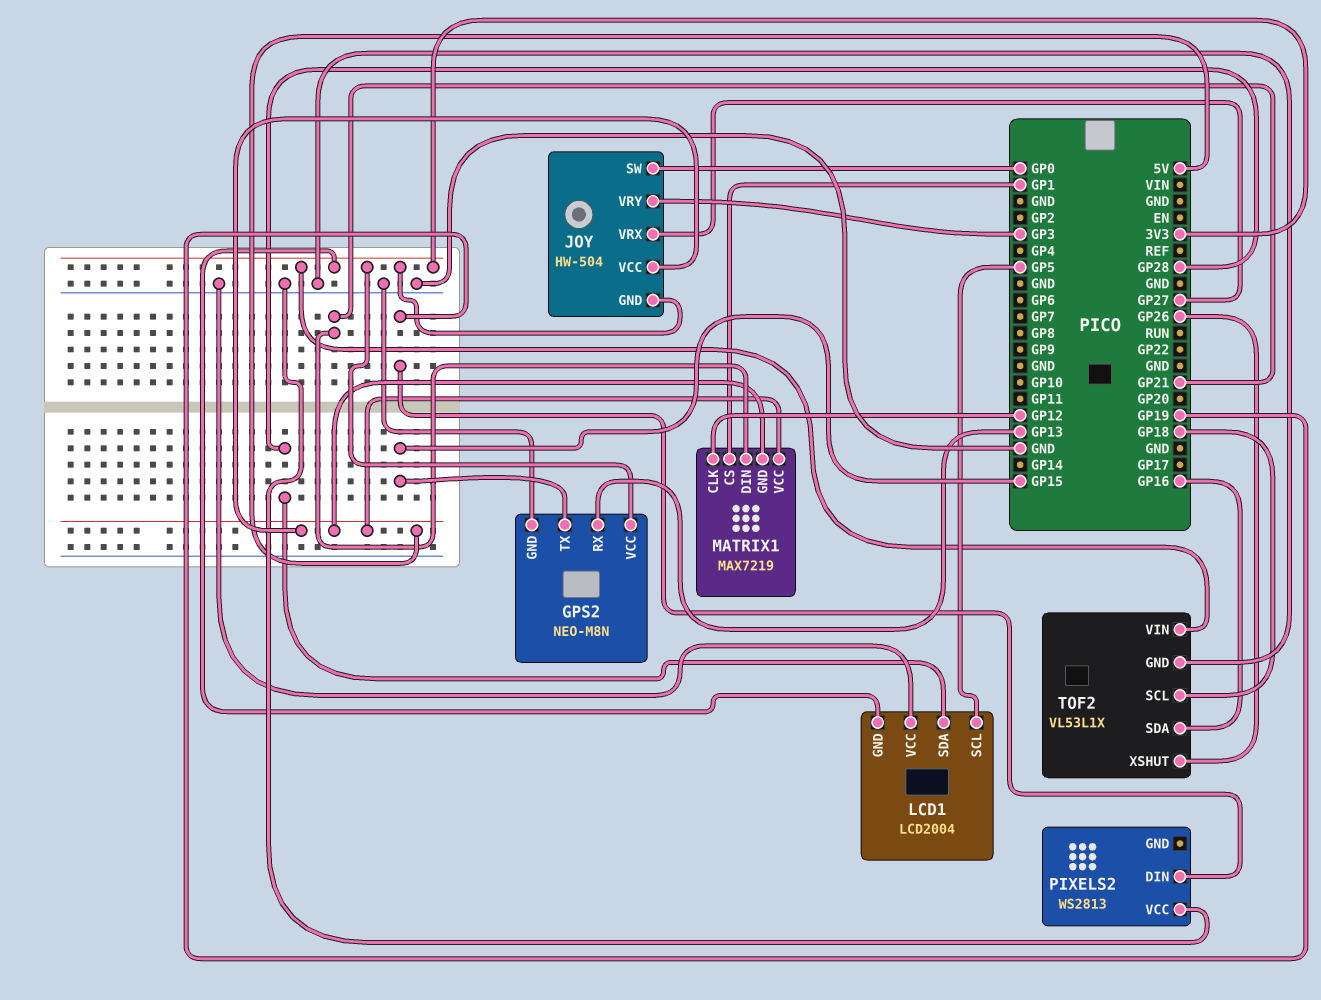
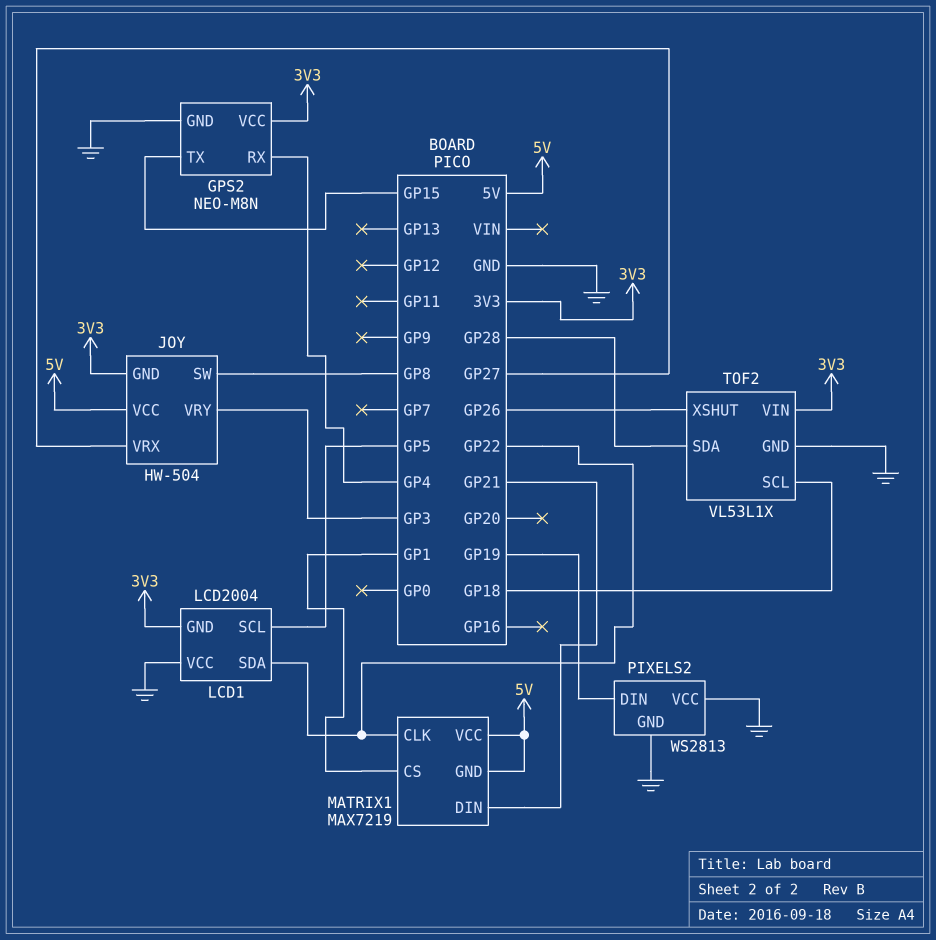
GPS2 pin RX: GP13 -> GP4
JOY pin SW: GP0 -> GP8
LCD1 pin SDA: GP28 -> GP22
MATRIX1 pin CLK: GP12 -> GP22
PIXELS2 pin GND: none -> GND
TOF2 pin SDA: GP16 -> GP28

